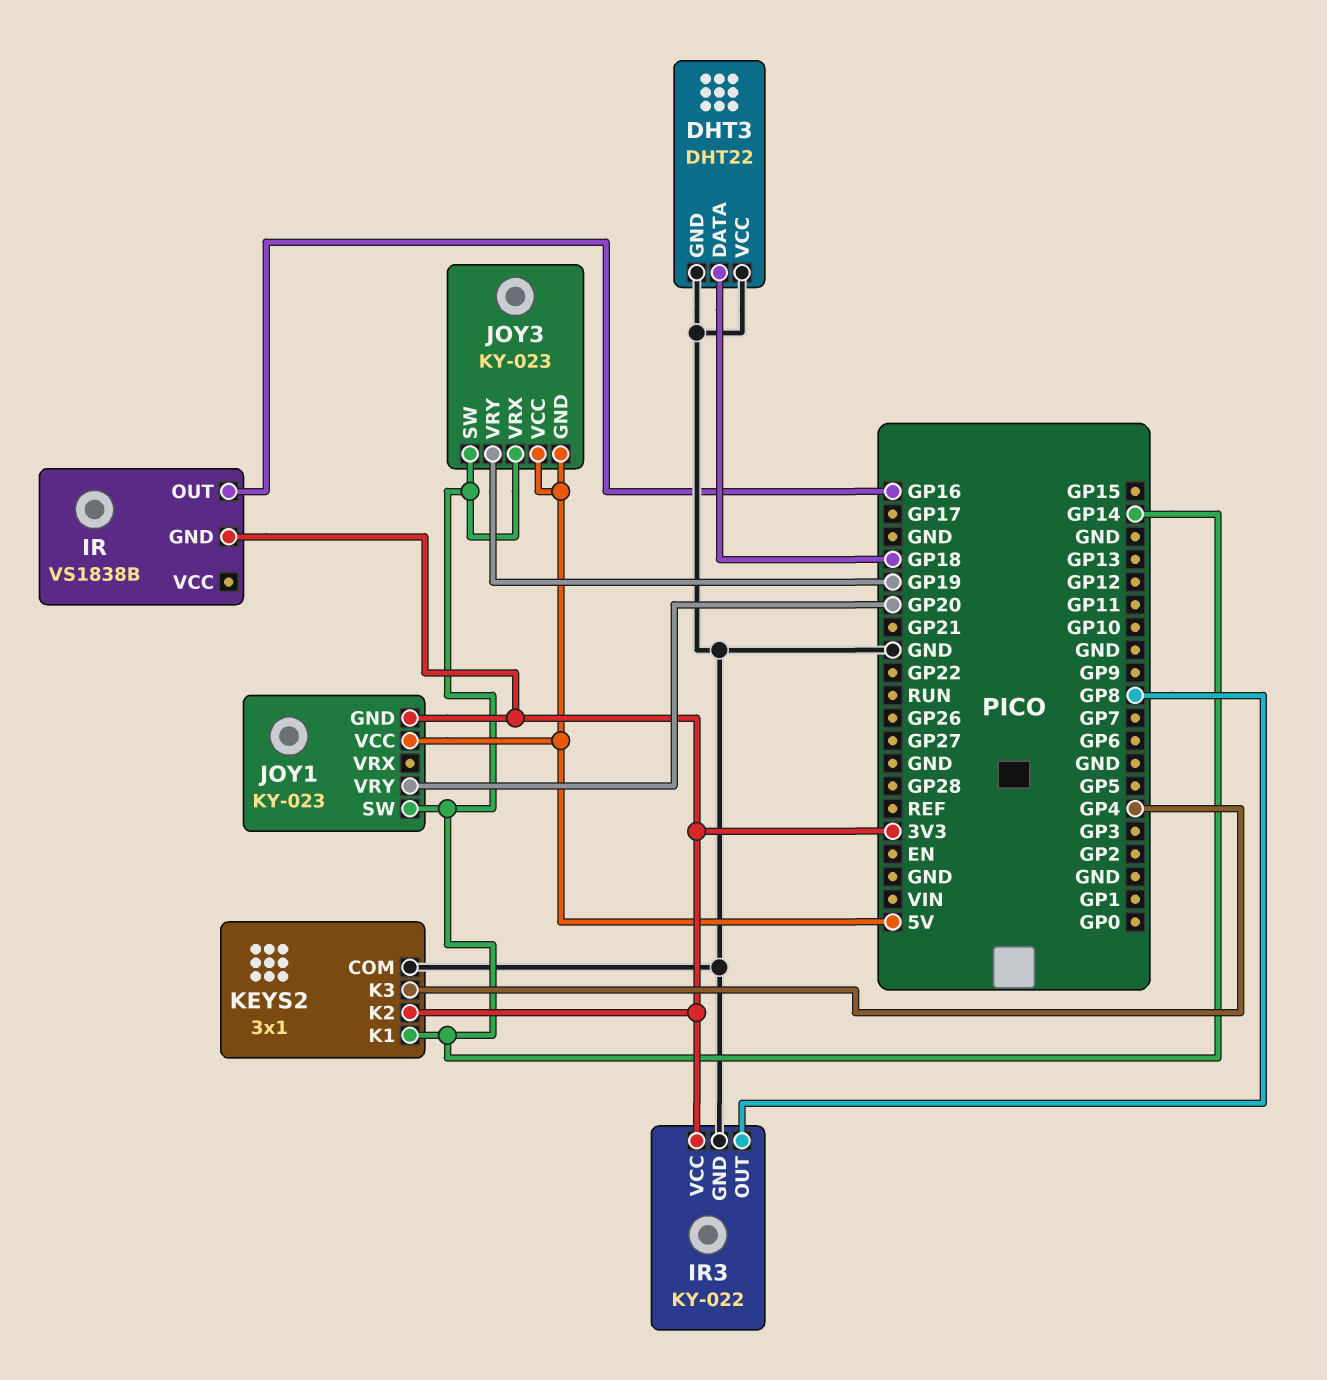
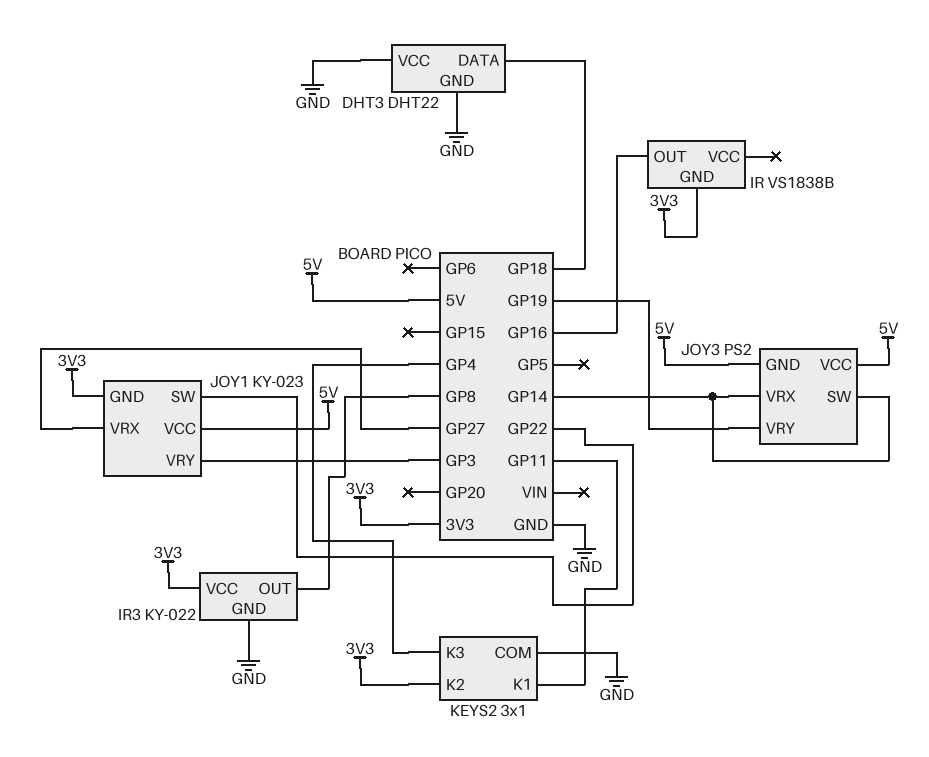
JOY1 pin SW: GP14 -> GP22
JOY1 pin VRX: none -> GP27
JOY1 pin VRY: GP20 -> GP3
JOY3: KY-023 -> PS2
KEYS2 pin K1: GP14 -> GP11

